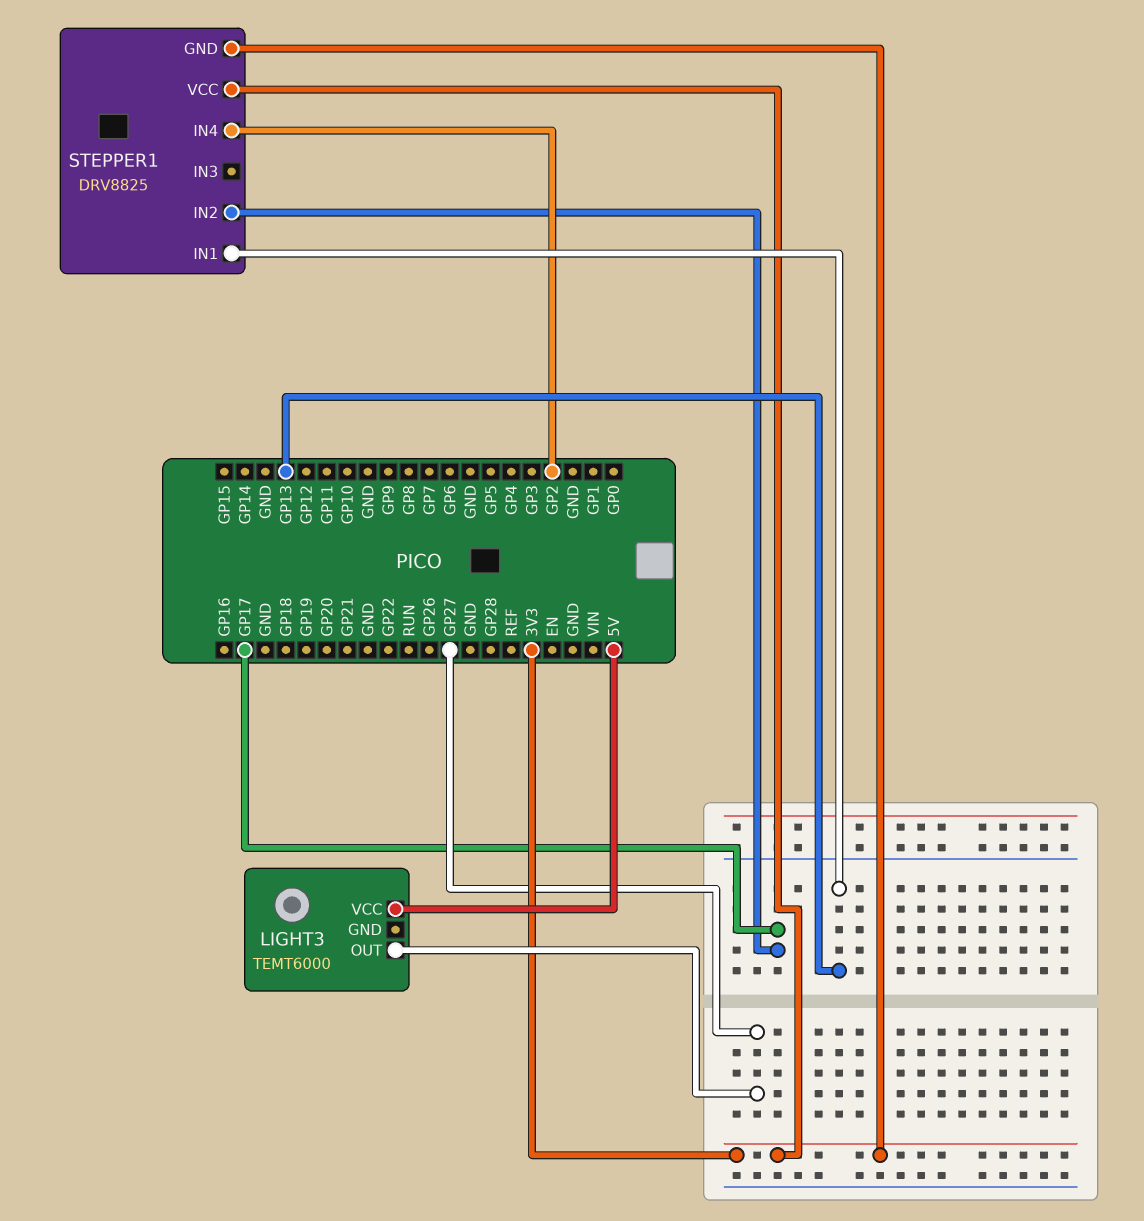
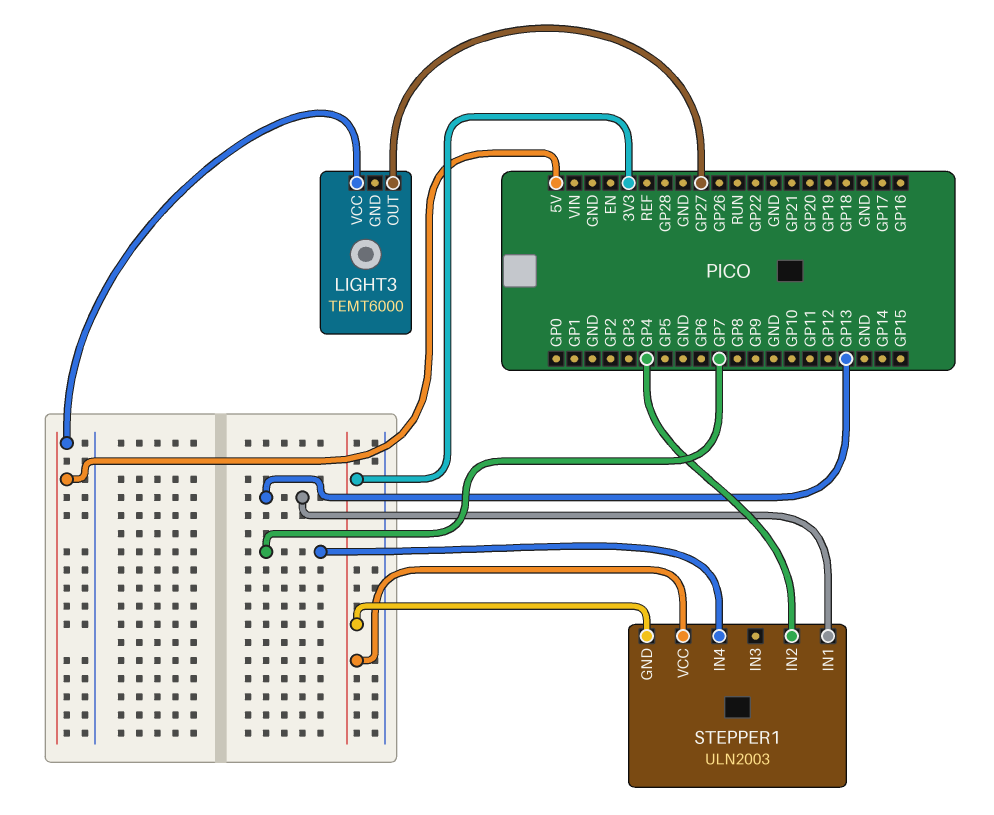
STEPPER1: DRV8825 -> ULN2003
STEPPER1 pin IN2: GP17 -> GP4
STEPPER1 pin IN4: GP2 -> GP7

